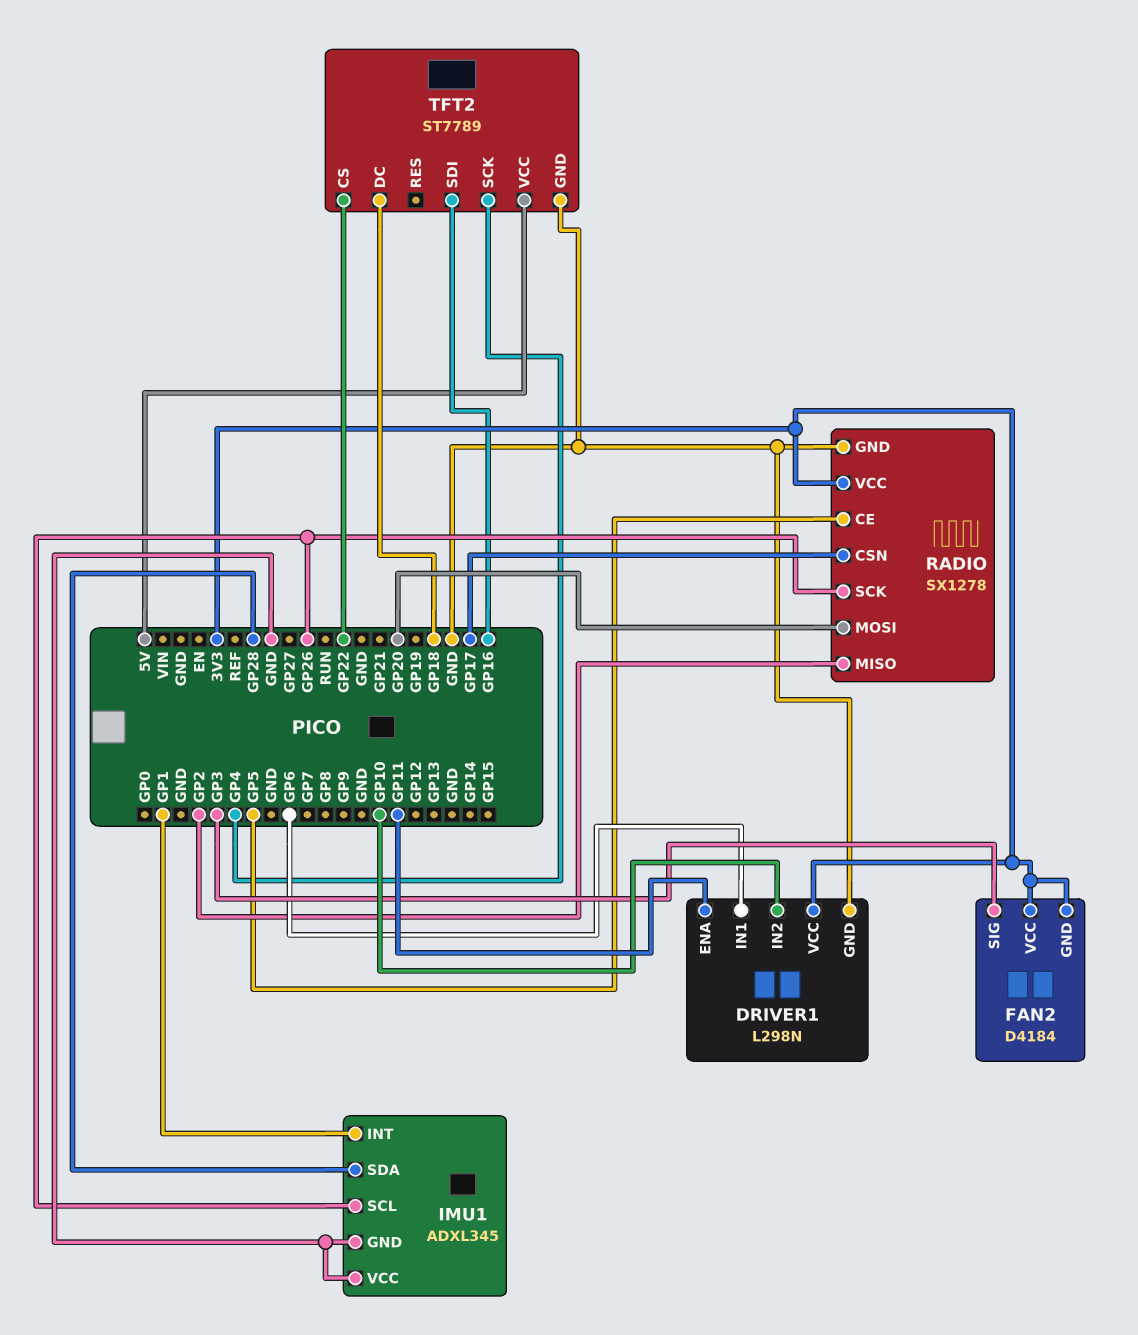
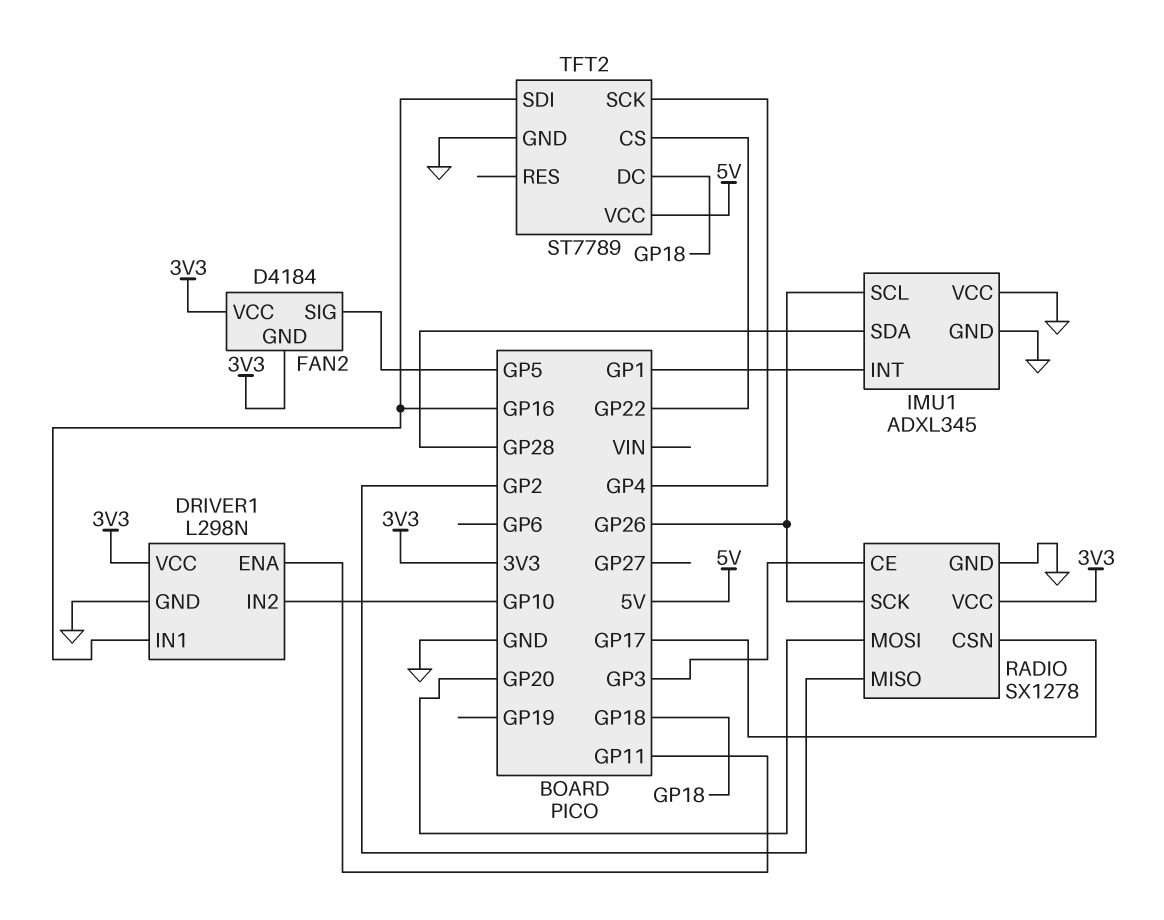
DRIVER1 pin IN1: GP6 -> GP16
FAN2 pin SIG: GP3 -> GP5
RADIO pin CE: GP5 -> GP3

